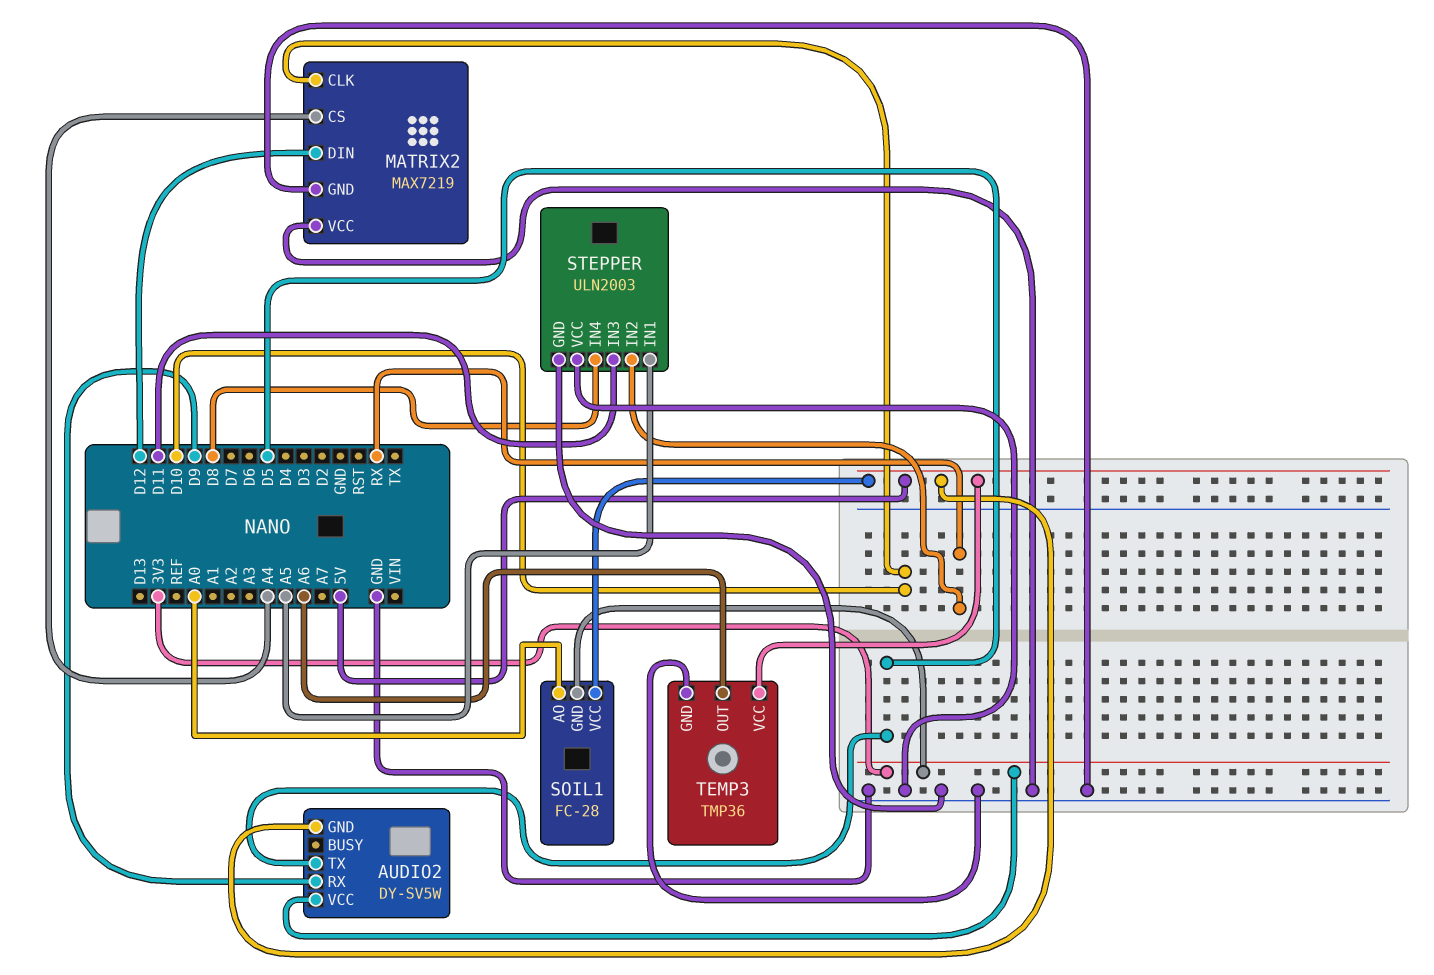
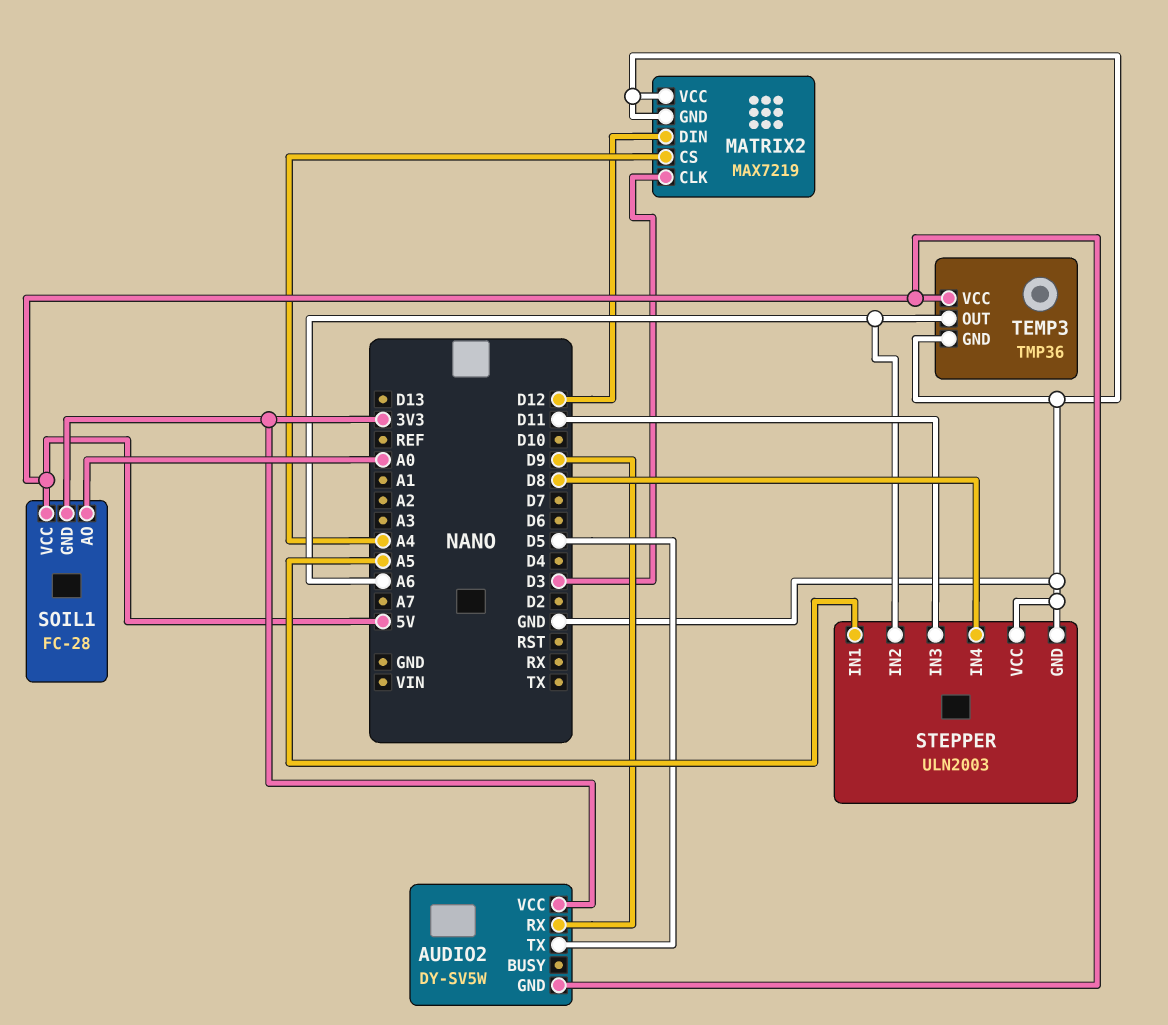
MATRIX2 pin CLK: D10 -> D3
STEPPER pin IN2: RX -> A6

